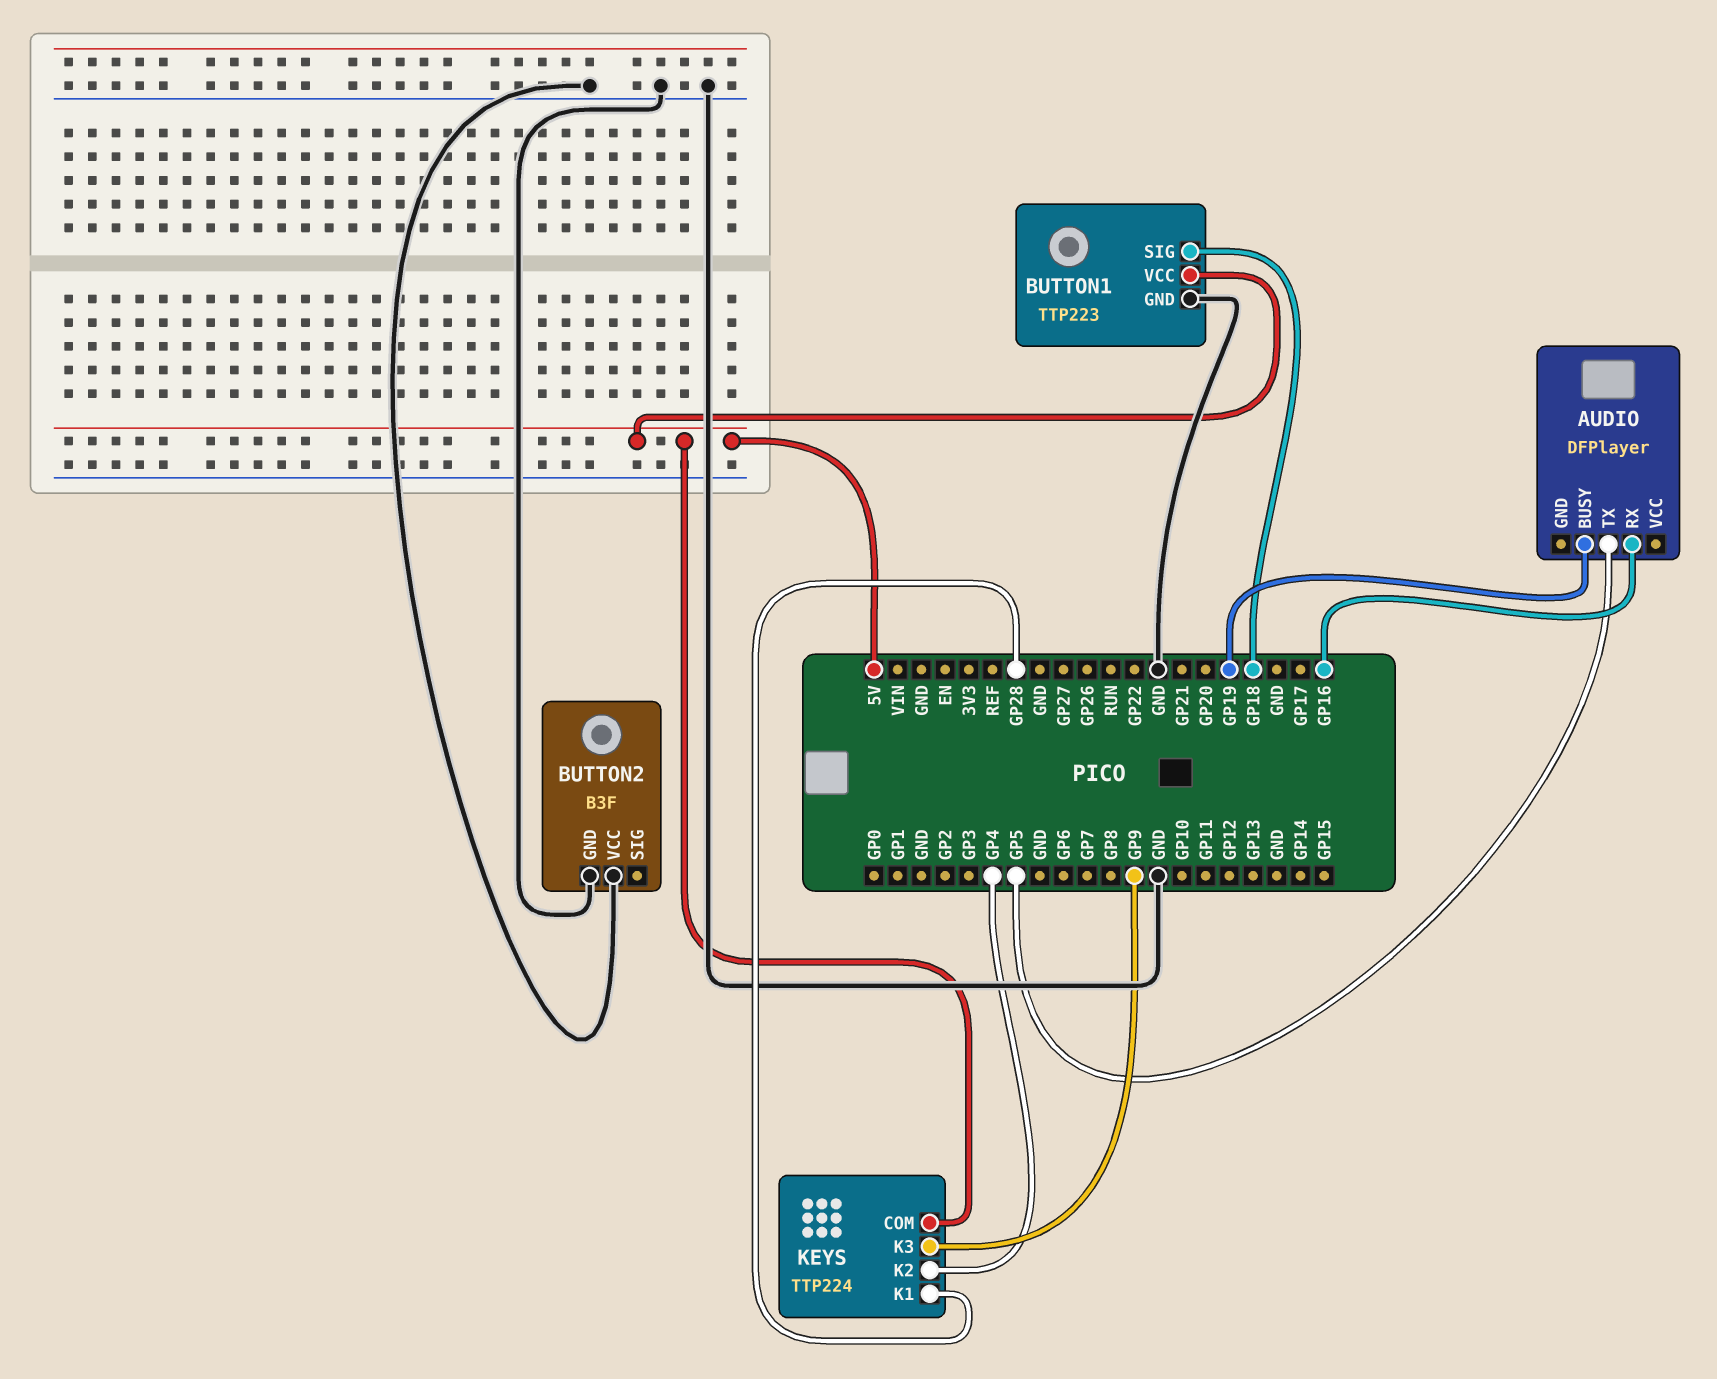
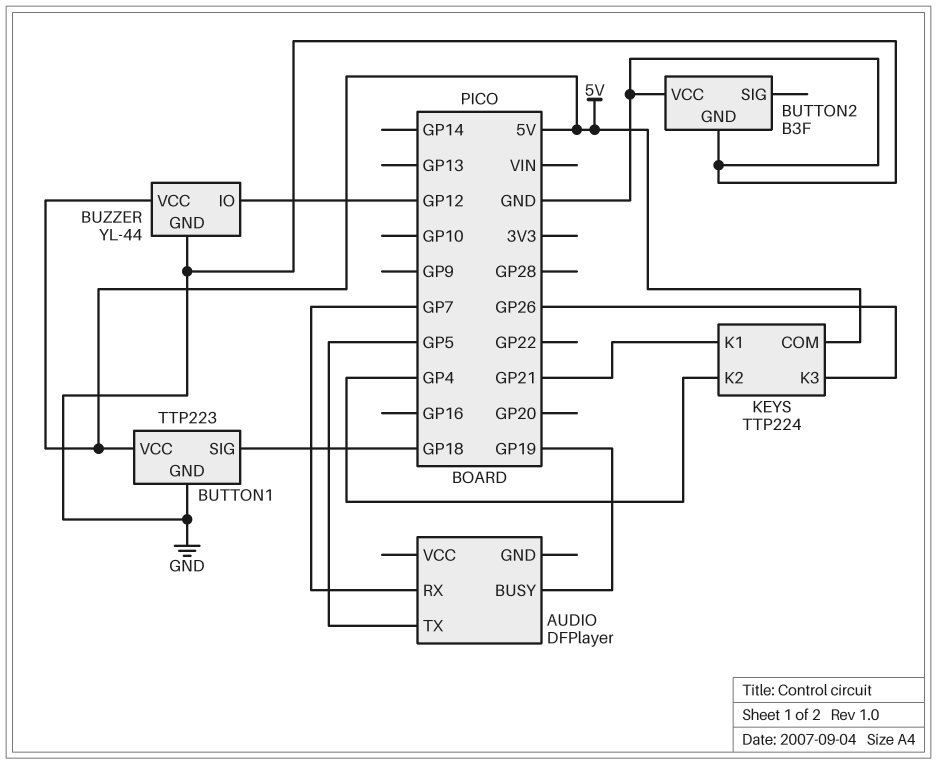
AUDIO pin RX: GP16 -> GP7
BUZZER: none -> YL-44
BUZZER pin GND: none -> GND
BUZZER pin IO: none -> GP12
BUZZER pin VCC: none -> 5V
KEYS pin K1: GP28 -> GP21
KEYS pin K3: GP9 -> GP26

